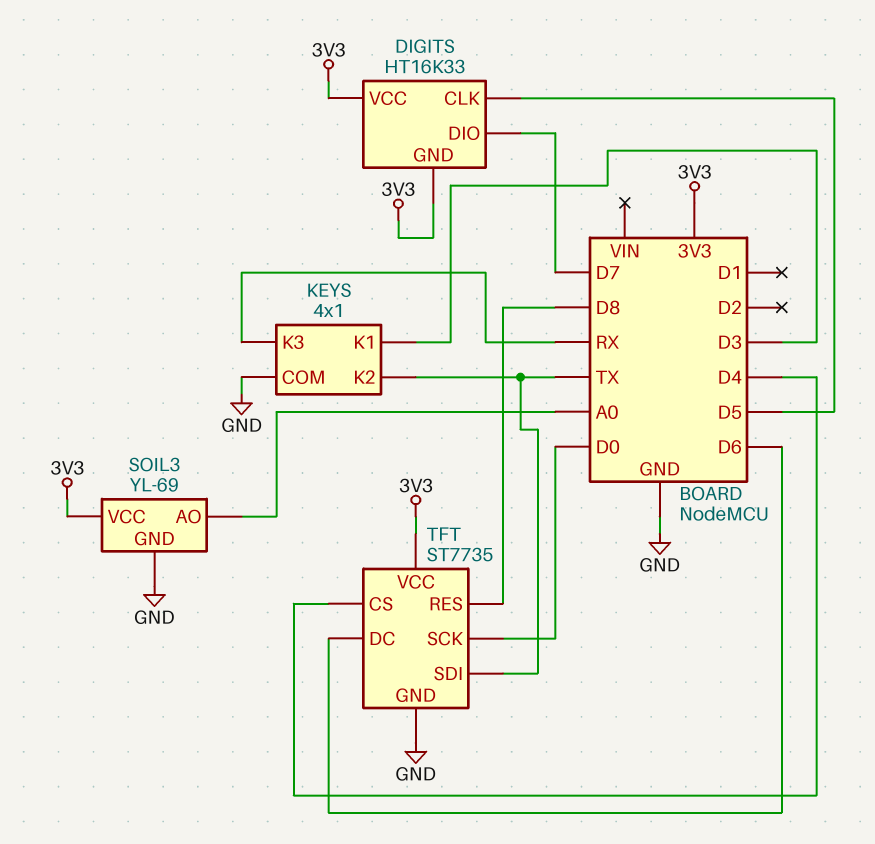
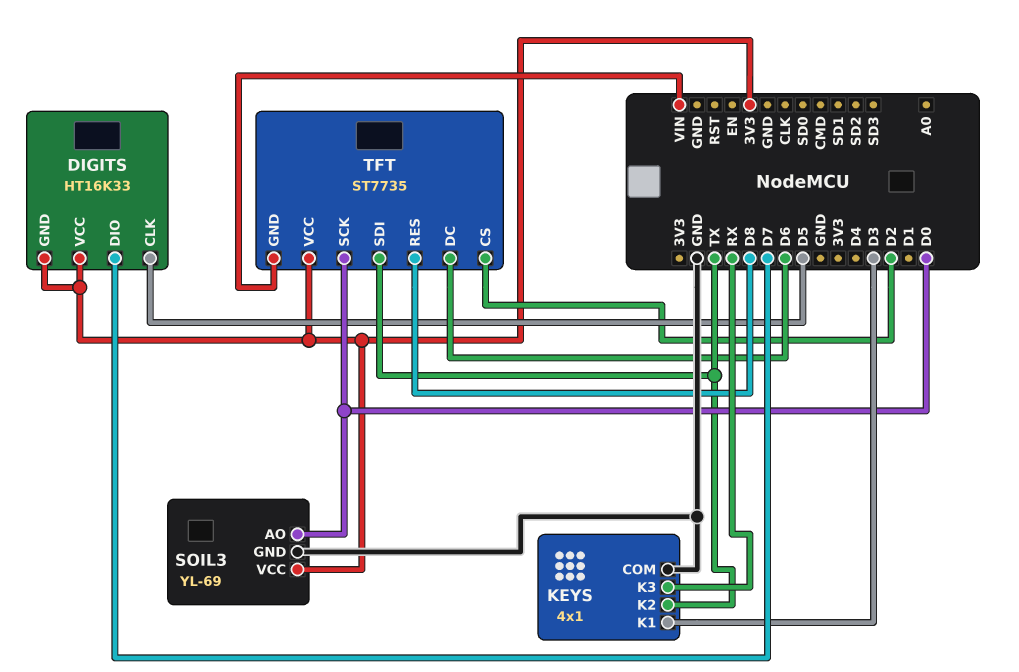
SOIL3 pin AO: A0 -> D0
TFT pin CS: D4 -> D2
TFT pin GND: GND -> VIN

